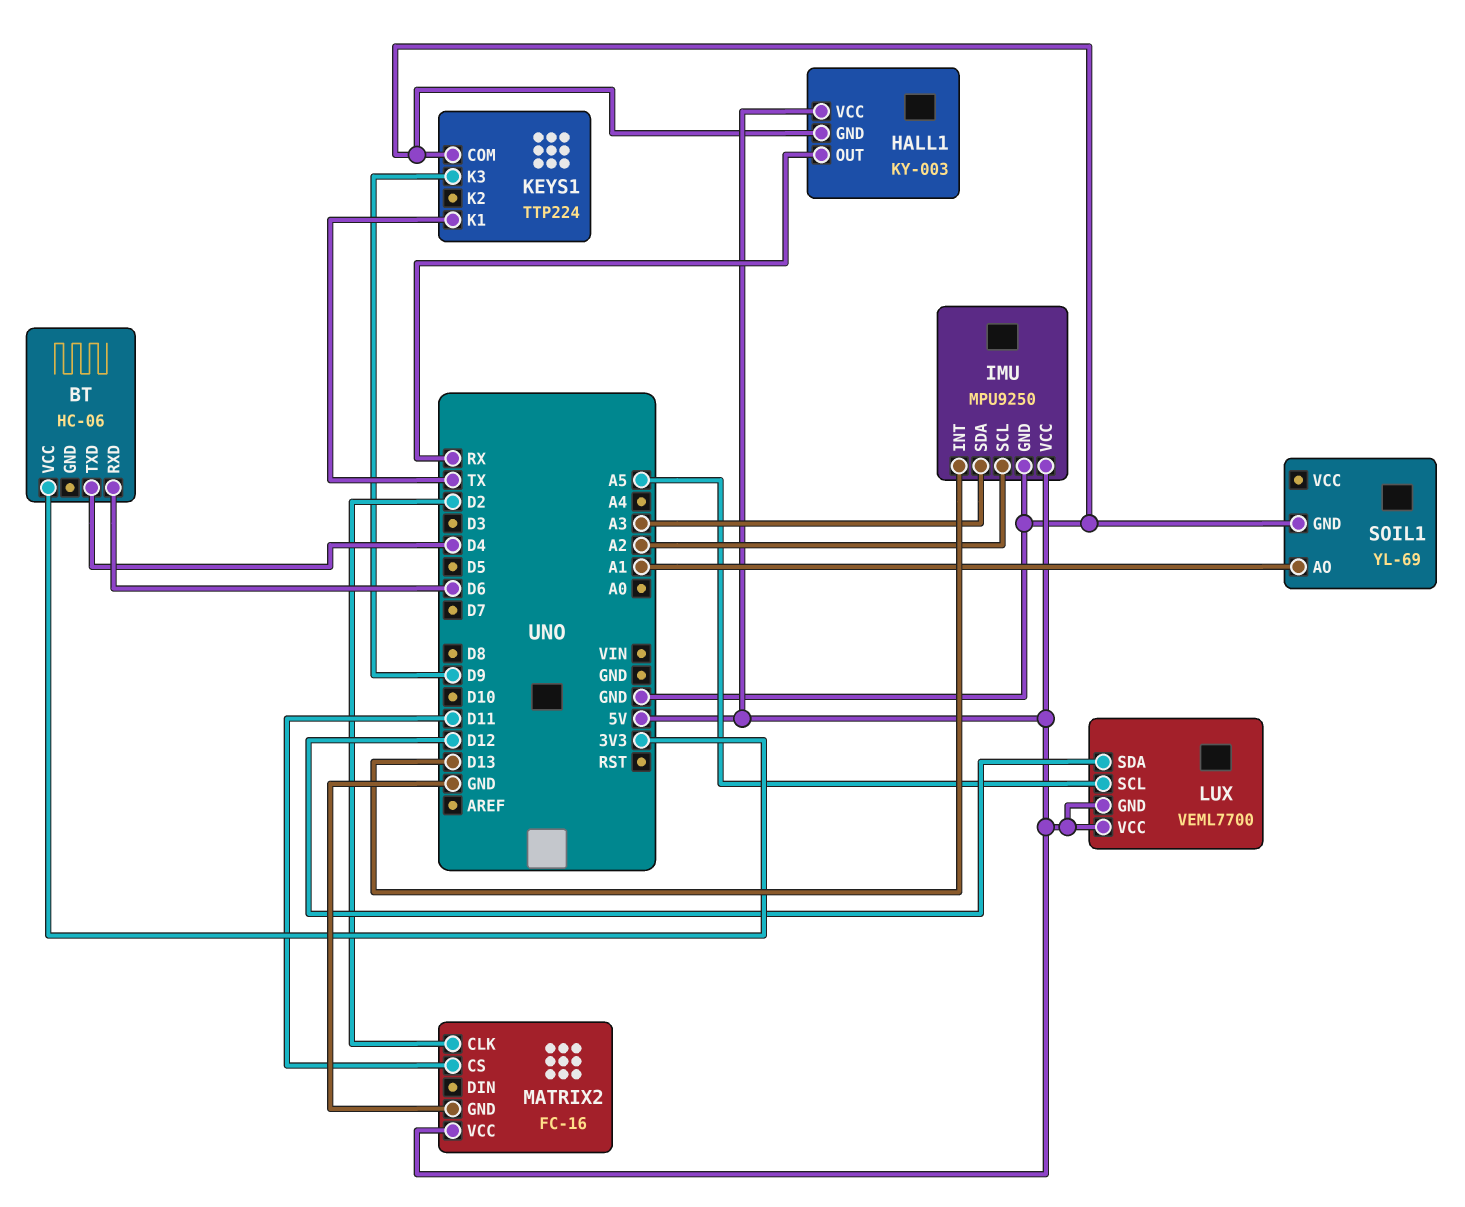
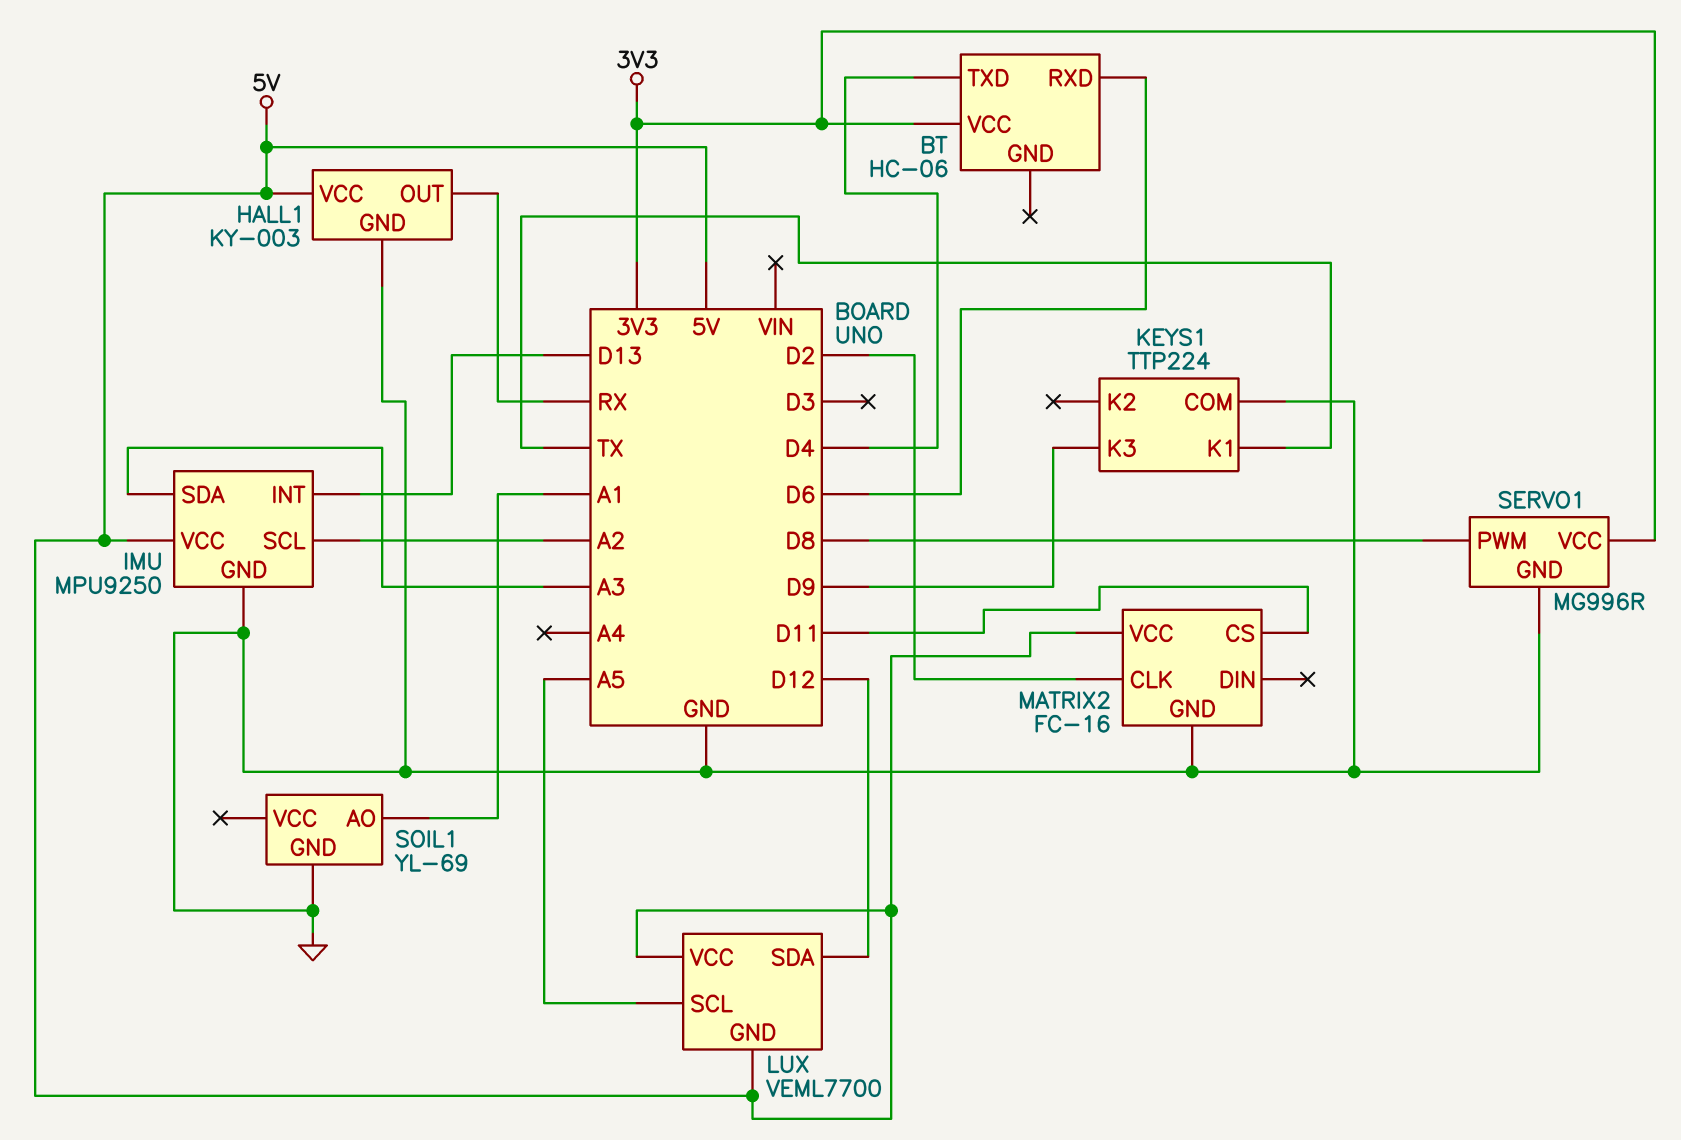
SERVO1: none -> MG996R
SERVO1 pin GND: none -> GND
SERVO1 pin PWM: none -> D8
SERVO1 pin VCC: none -> 3V3

